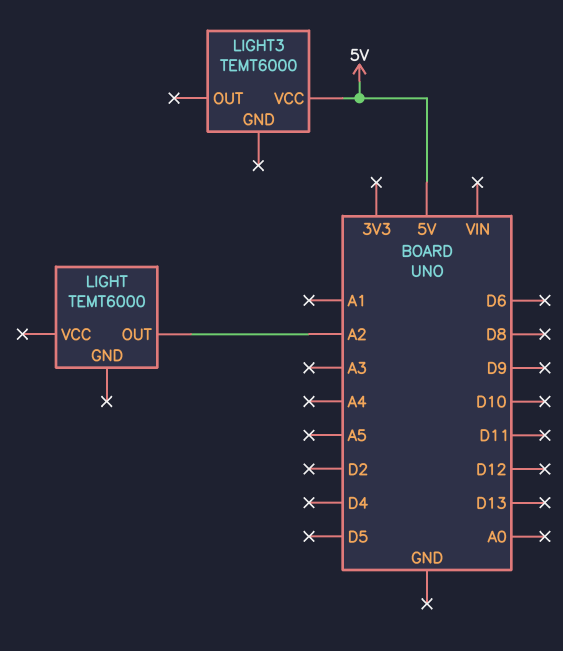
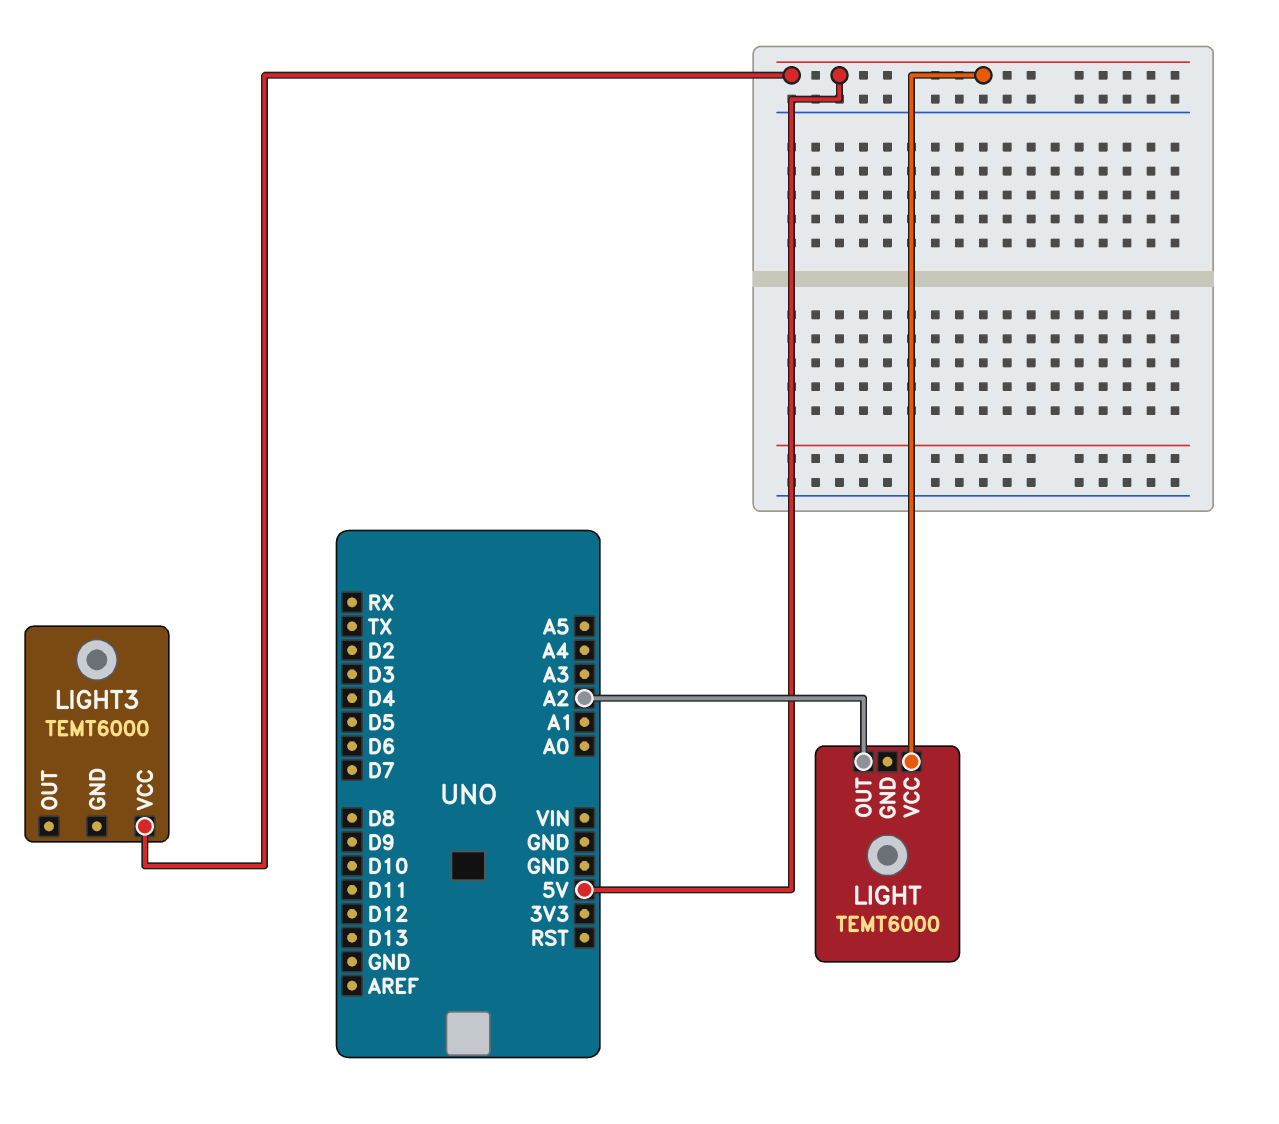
LIGHT pin VCC: none -> 5V

